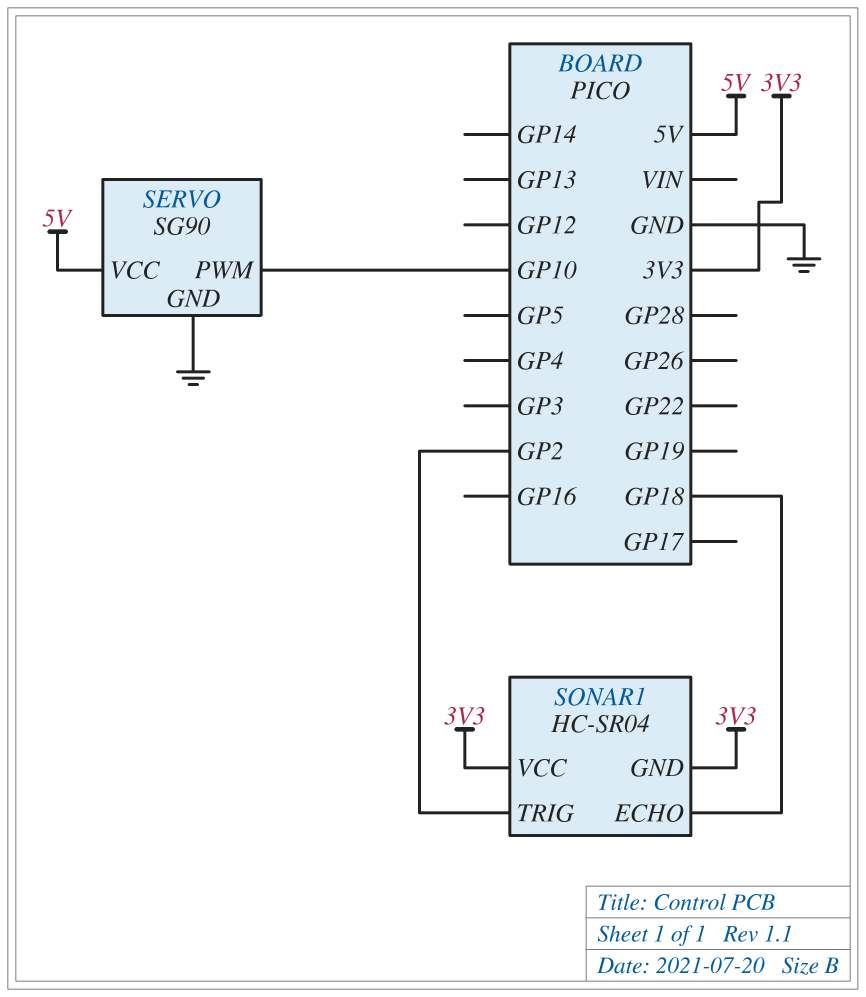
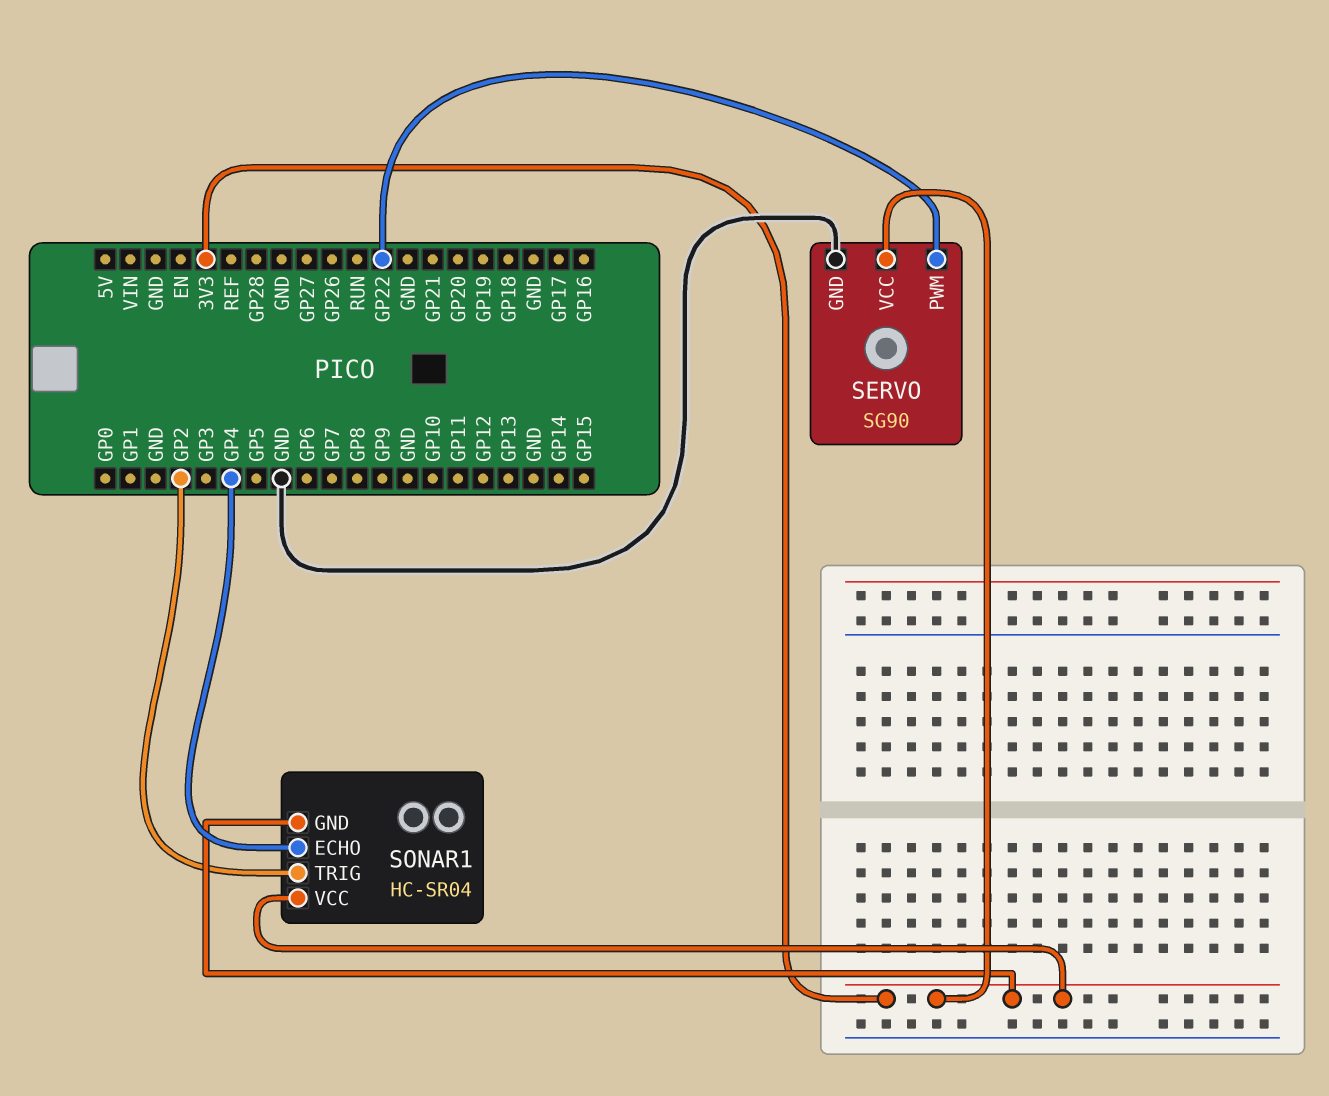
SERVO pin PWM: GP10 -> GP22
SERVO pin VCC: 5V -> 3V3
SONAR1 pin ECHO: GP18 -> GP4

